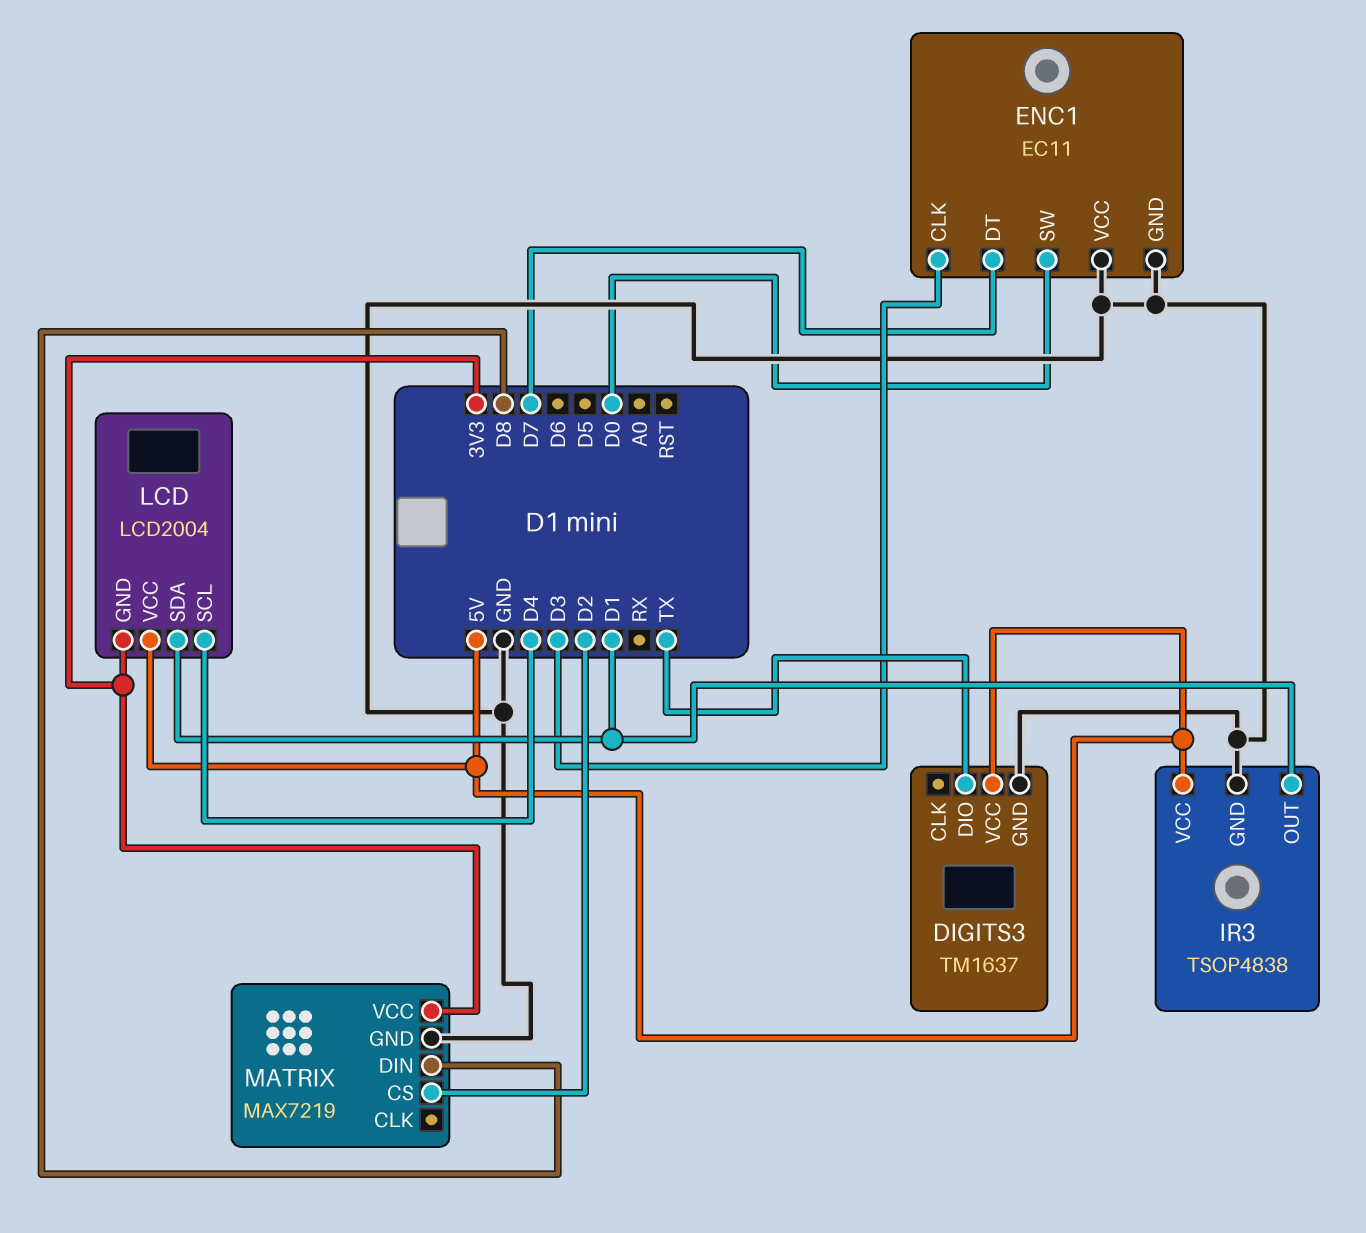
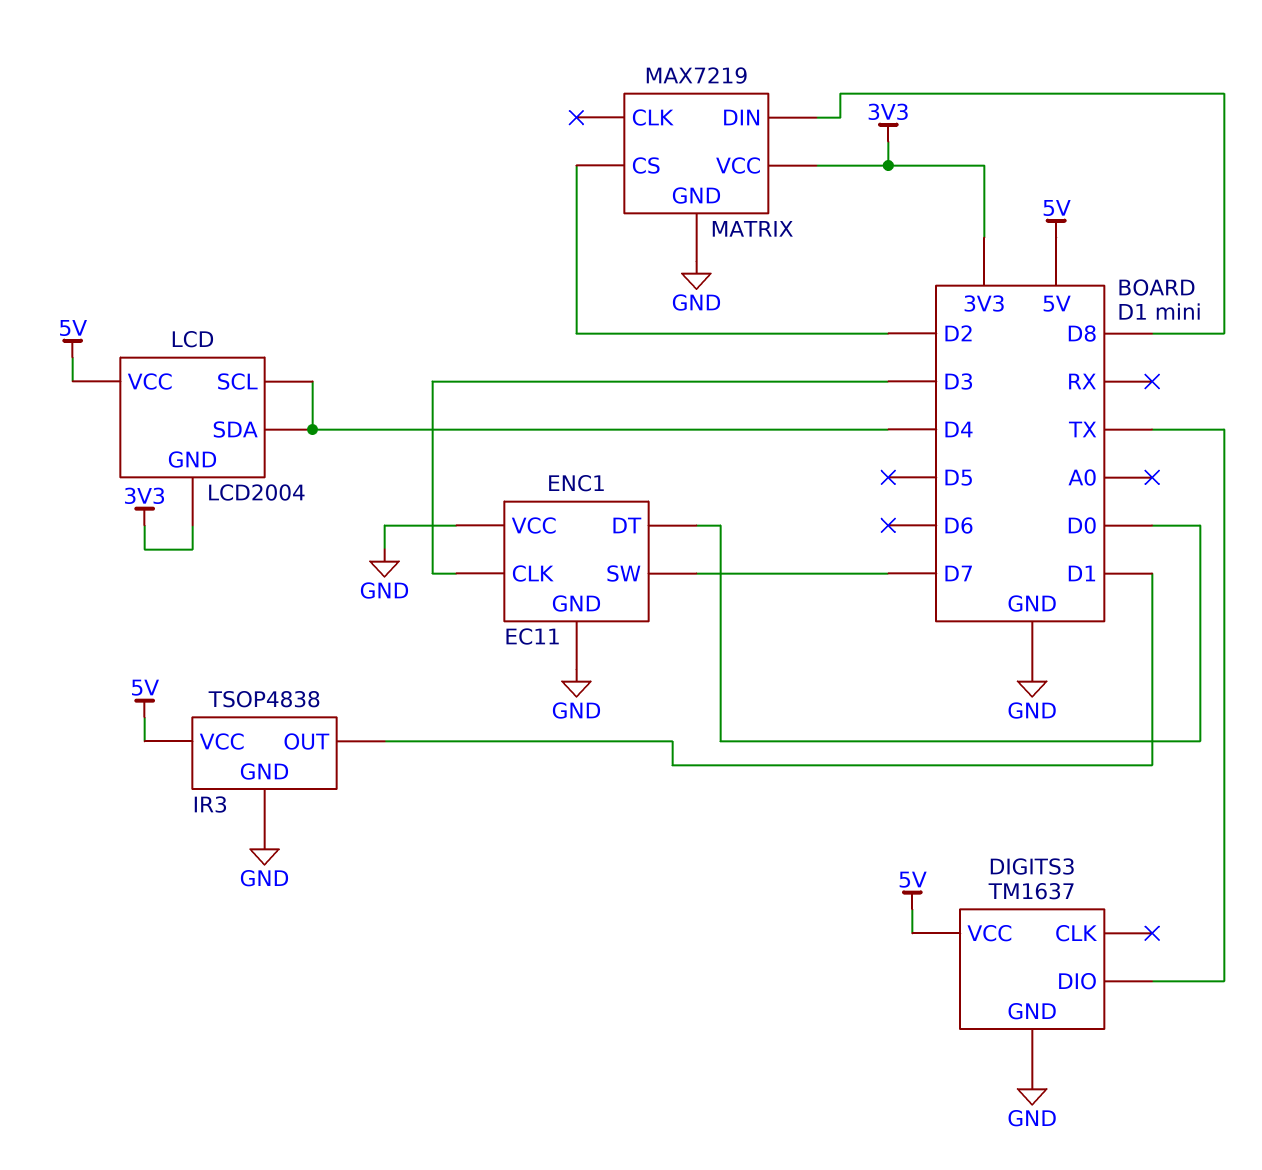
ENC1 pin DT: D7 -> D0
ENC1 pin SW: D0 -> D7
LCD pin SDA: D1 -> D4

